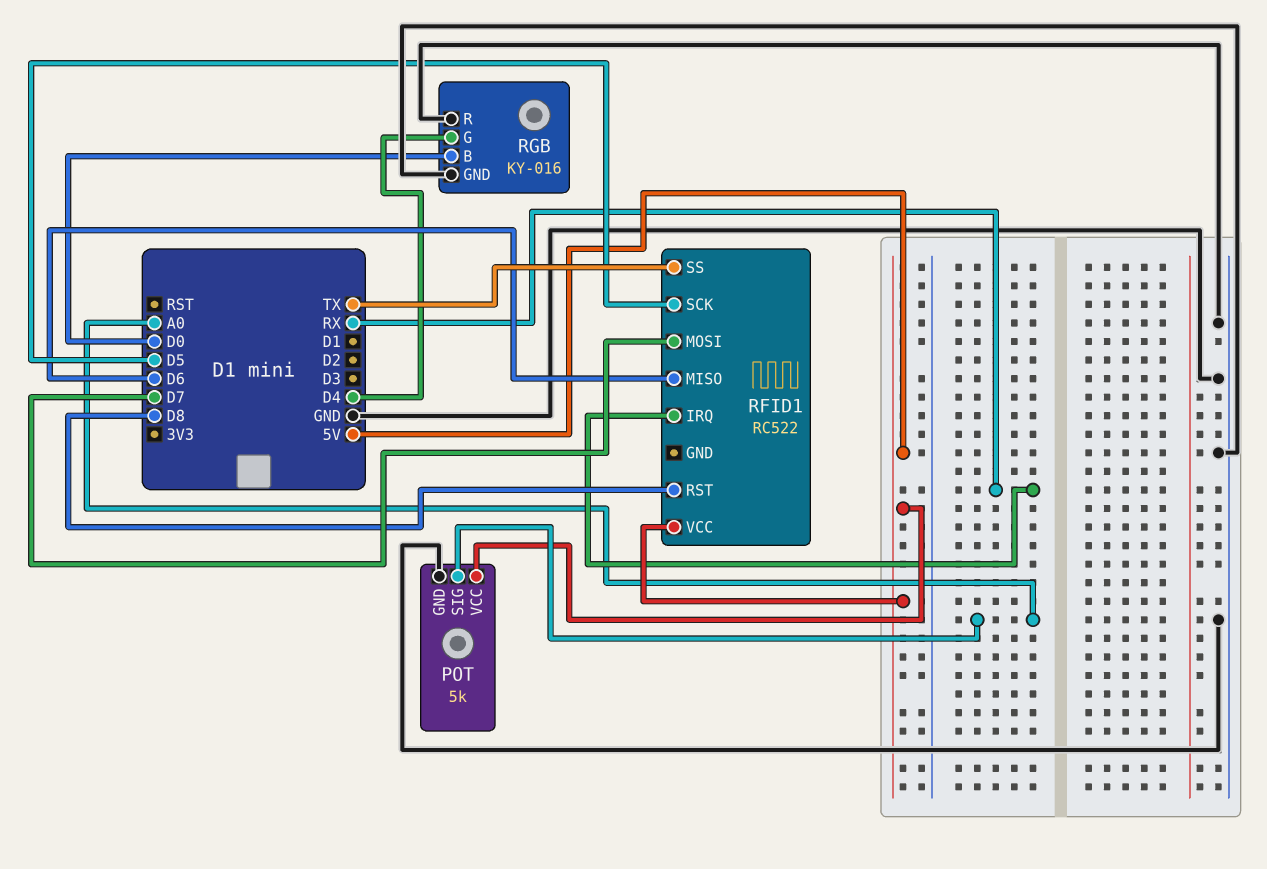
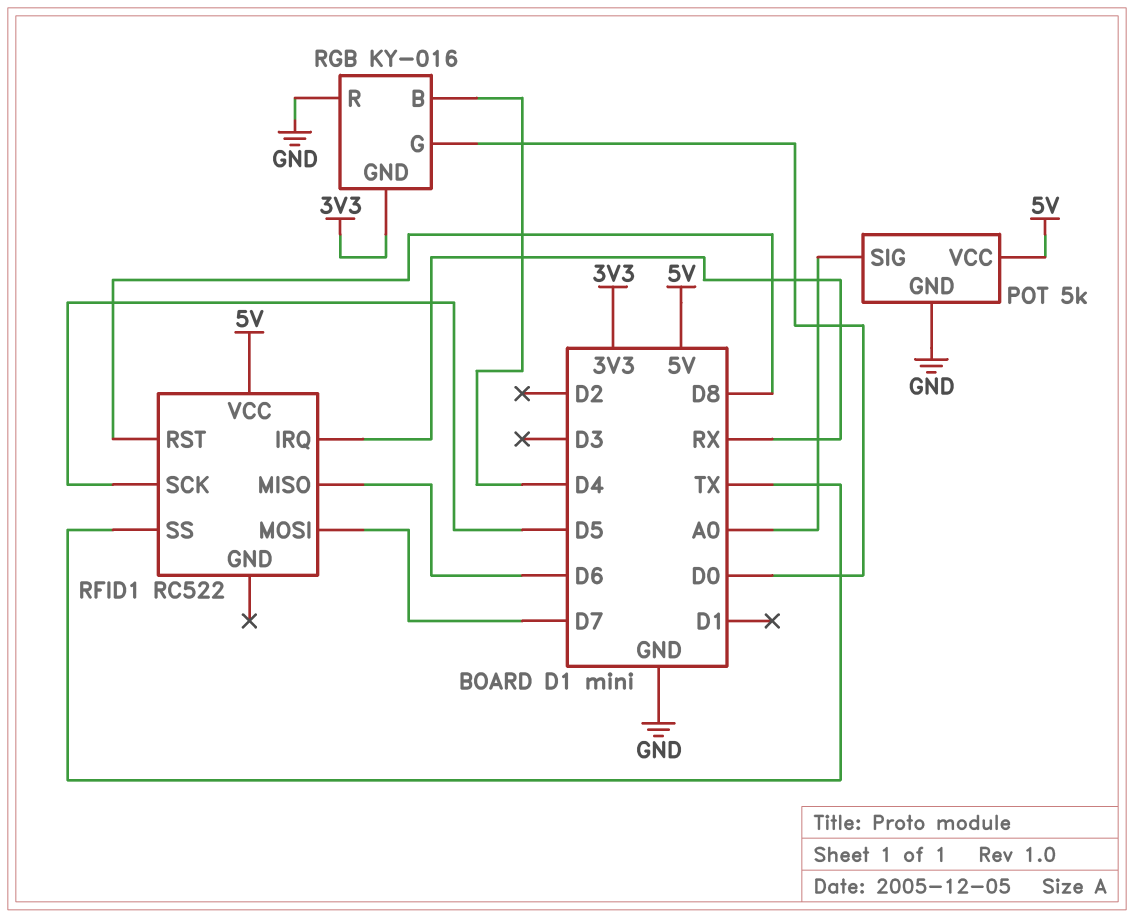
RGB pin B: D0 -> D4
RGB pin G: D4 -> D0
RGB pin GND: GND -> 3V3

